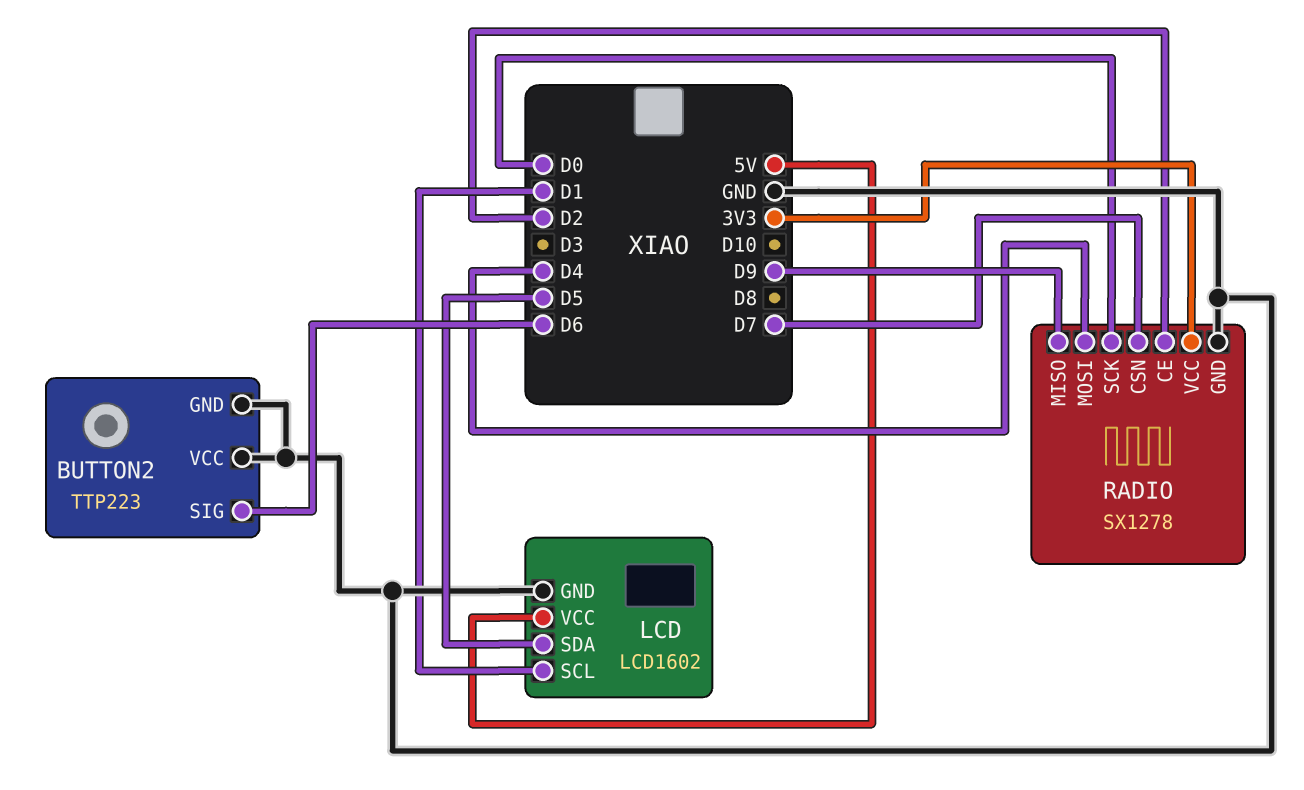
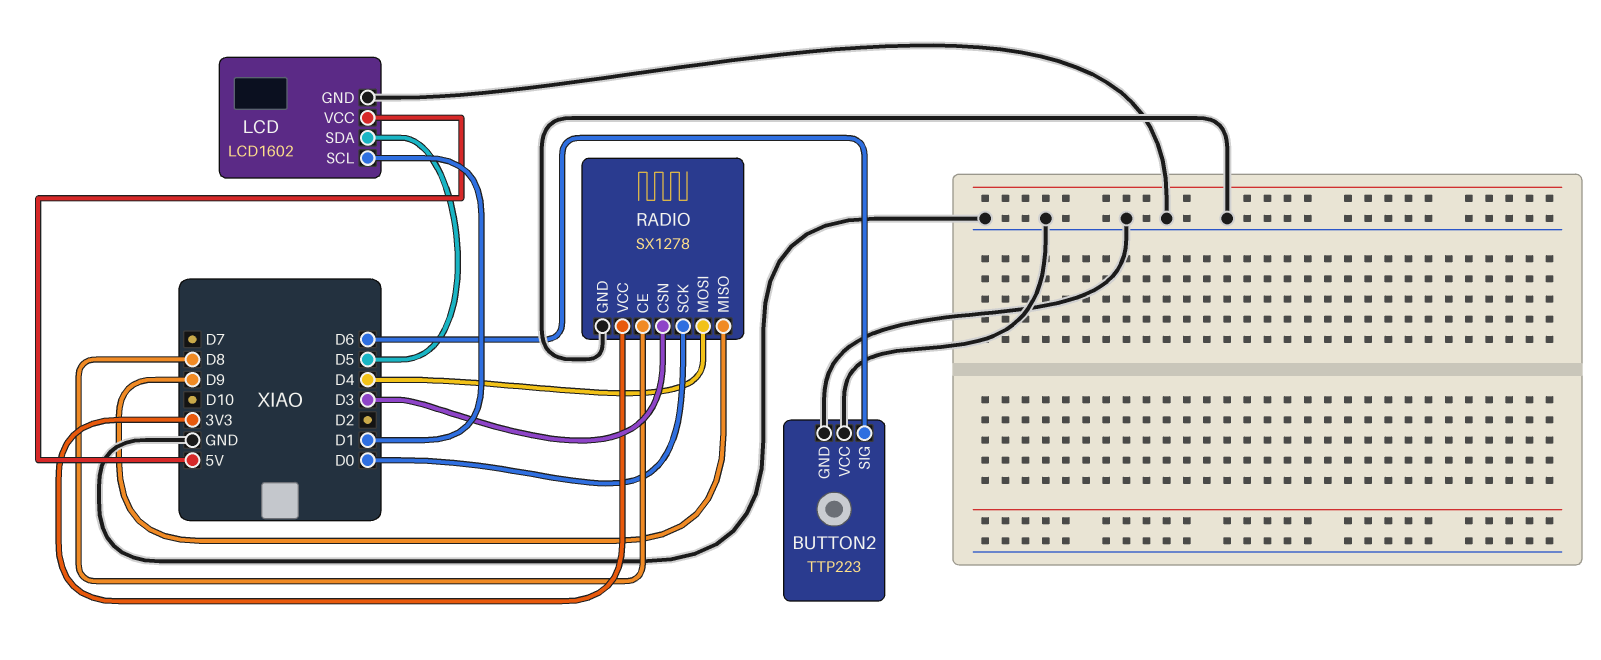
RADIO pin CE: D2 -> D8
RADIO pin CSN: D7 -> D3

